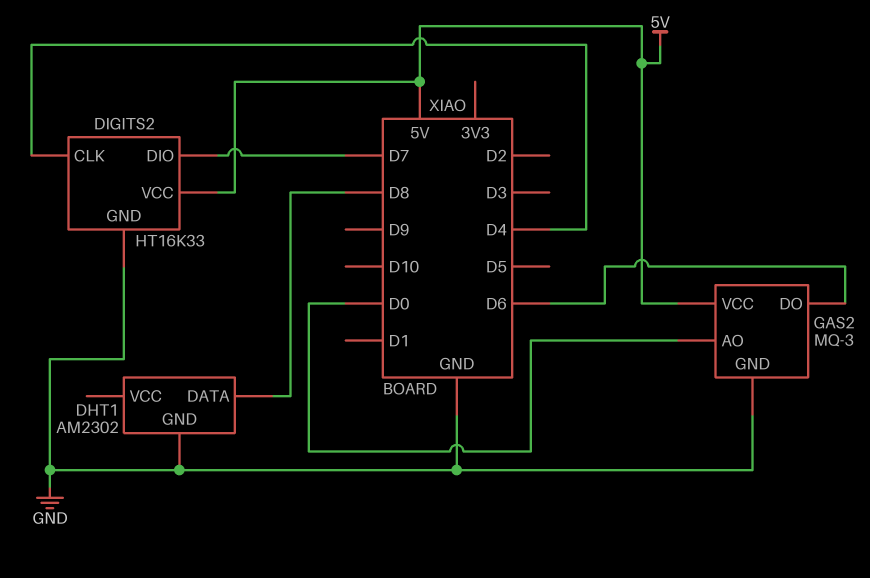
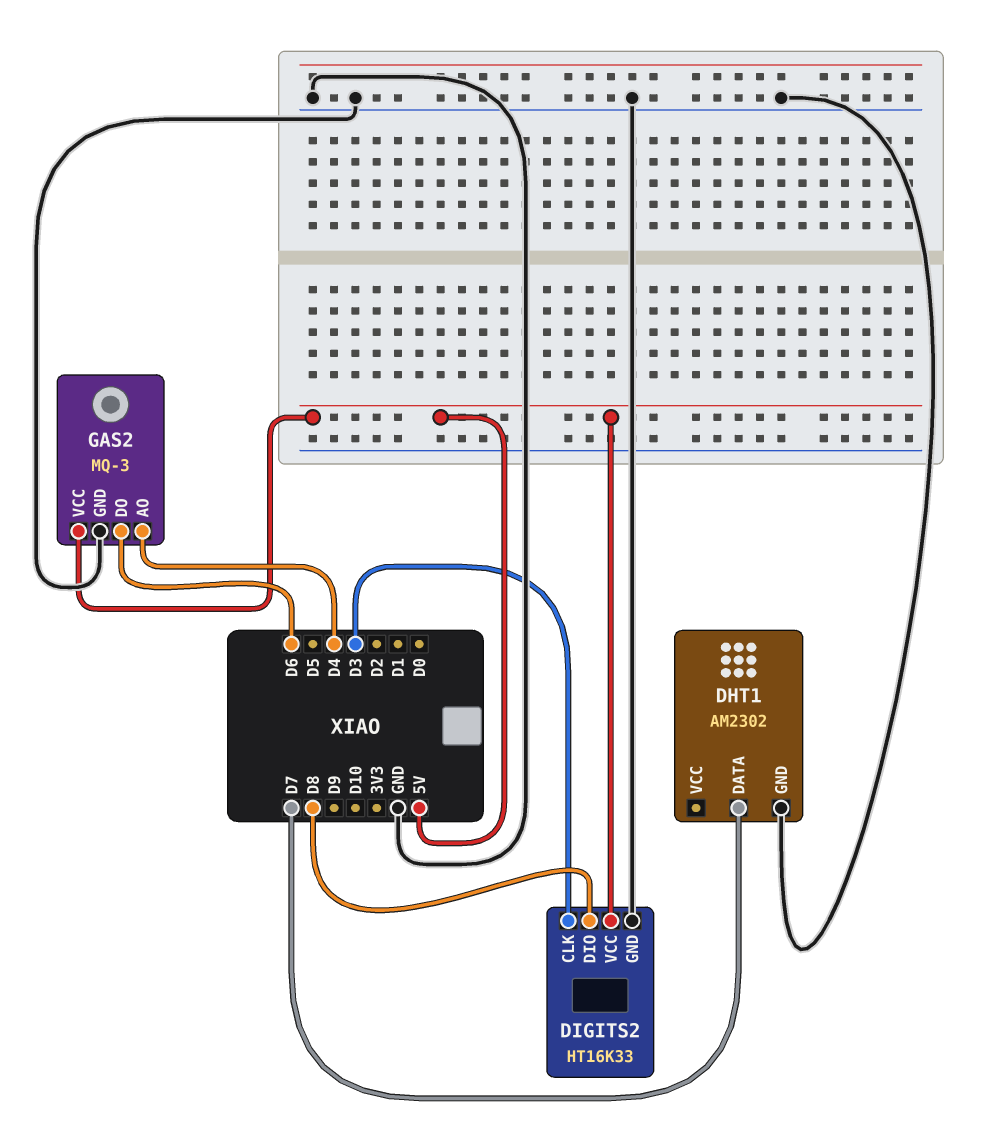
DHT1 pin DATA: D8 -> D7
DIGITS2 pin CLK: D4 -> D3
DIGITS2 pin DIO: D7 -> D8
GAS2 pin AO: D0 -> D4

